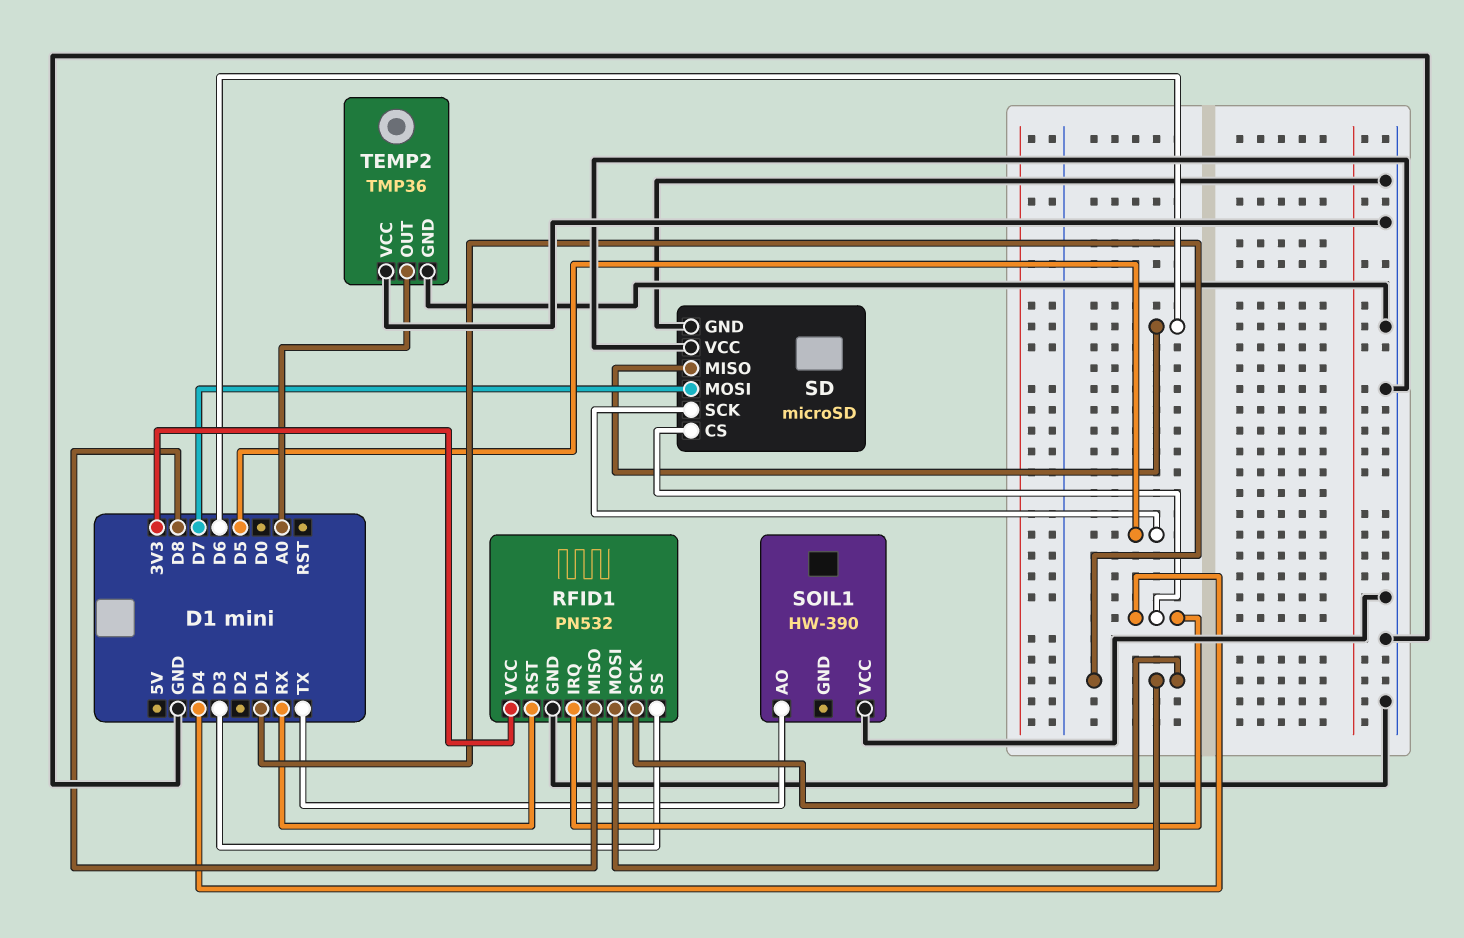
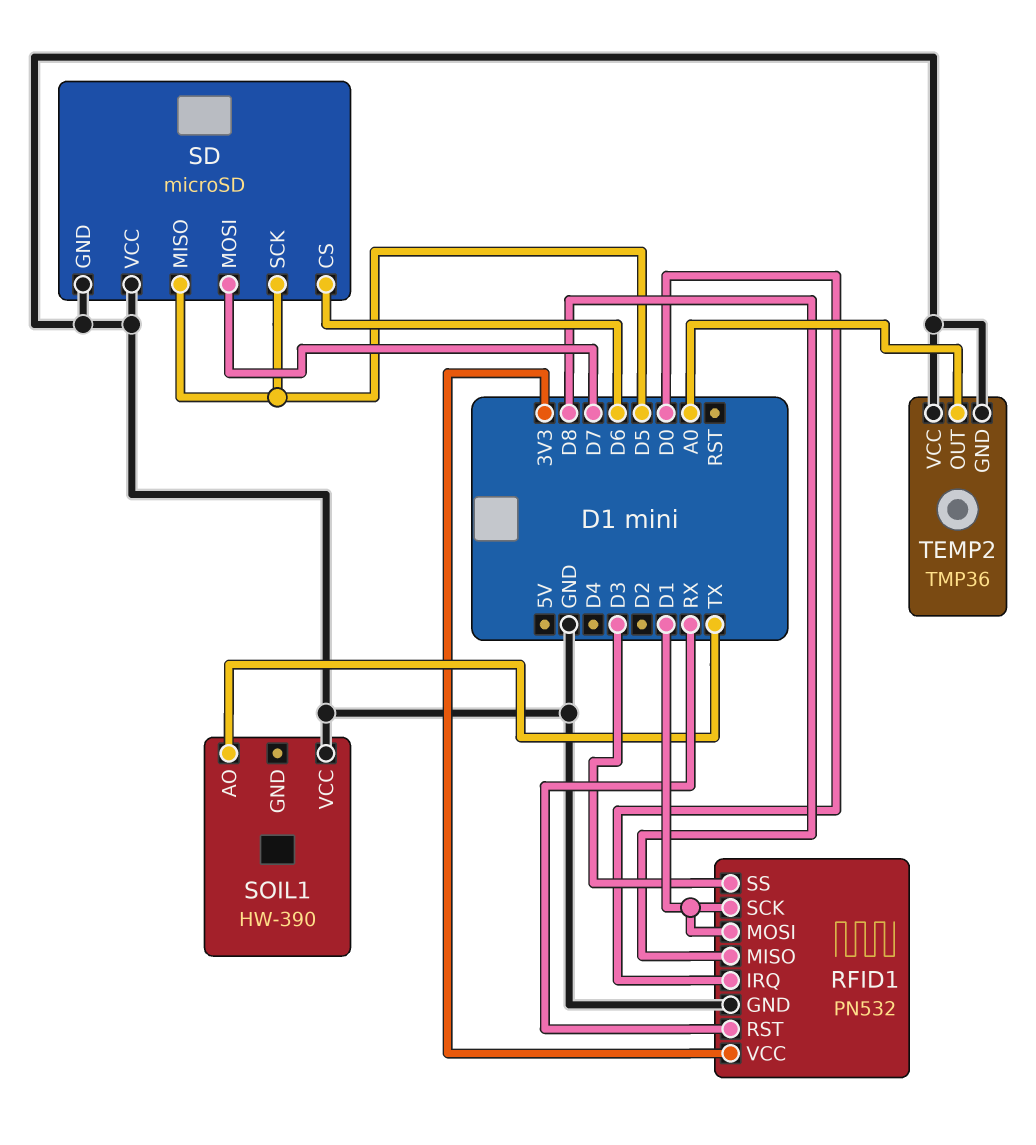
RFID1 pin IRQ: D4 -> D0
SD pin CS: D4 -> D6
SD pin MISO: D6 -> D5

